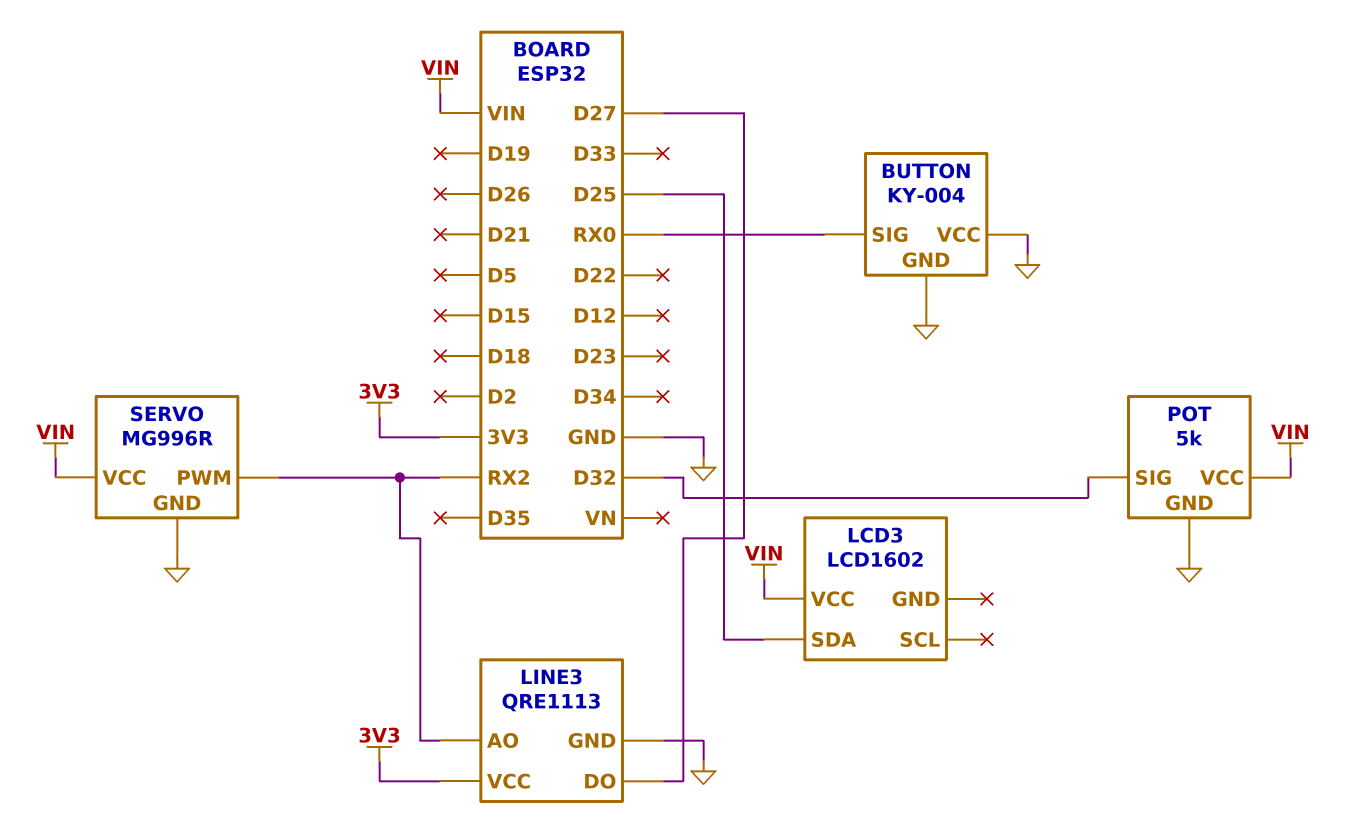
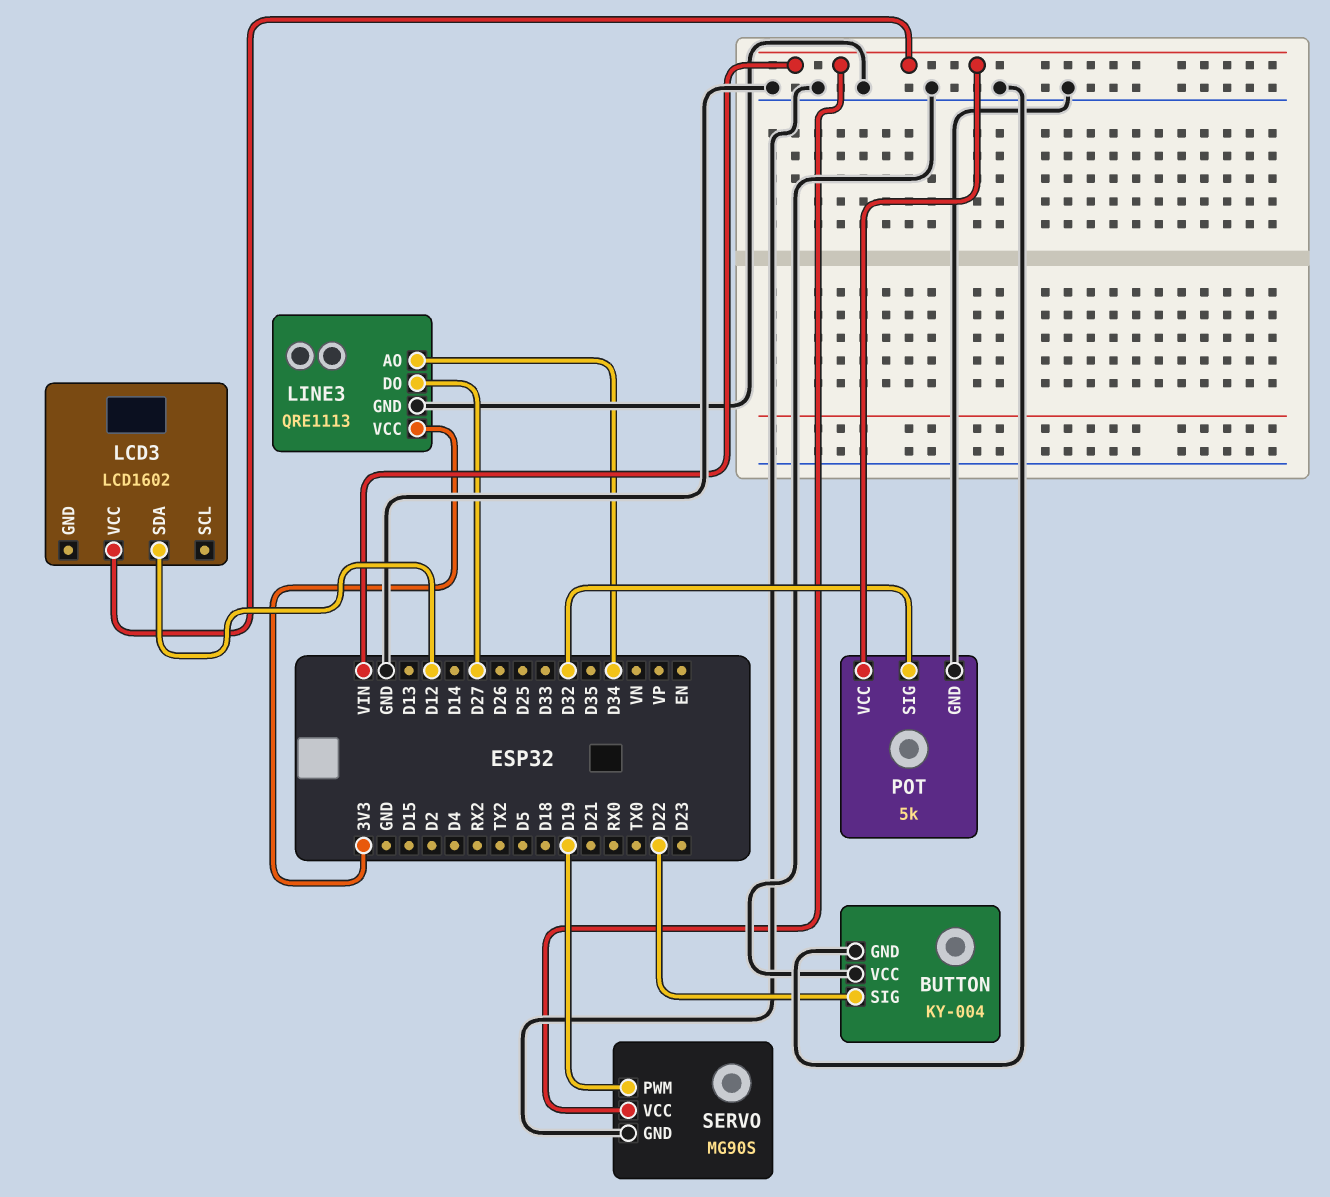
BUTTON pin SIG: RX0 -> D22
LCD3 pin SDA: D25 -> D12
LINE3 pin AO: RX2 -> D34
SERVO: MG996R -> MG90S
SERVO pin PWM: RX2 -> D19

